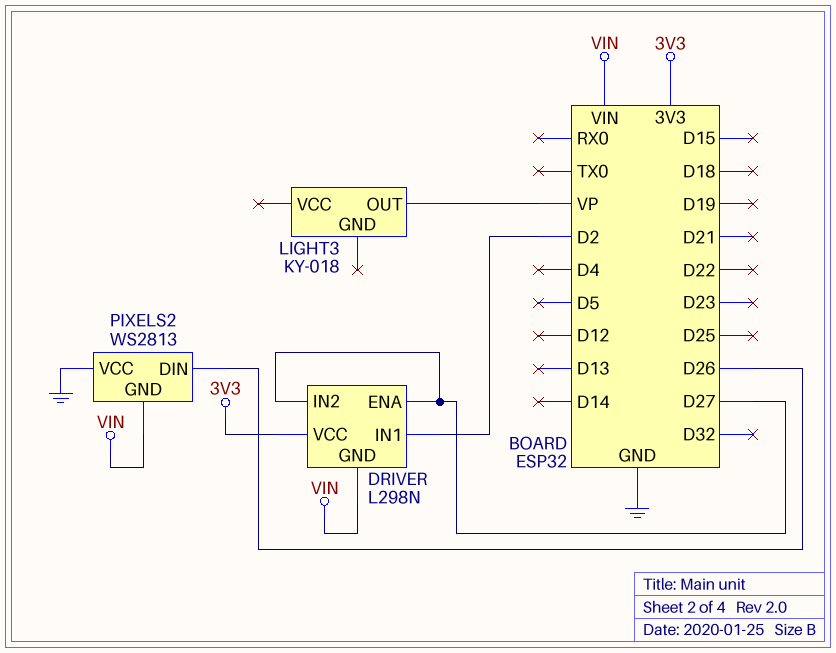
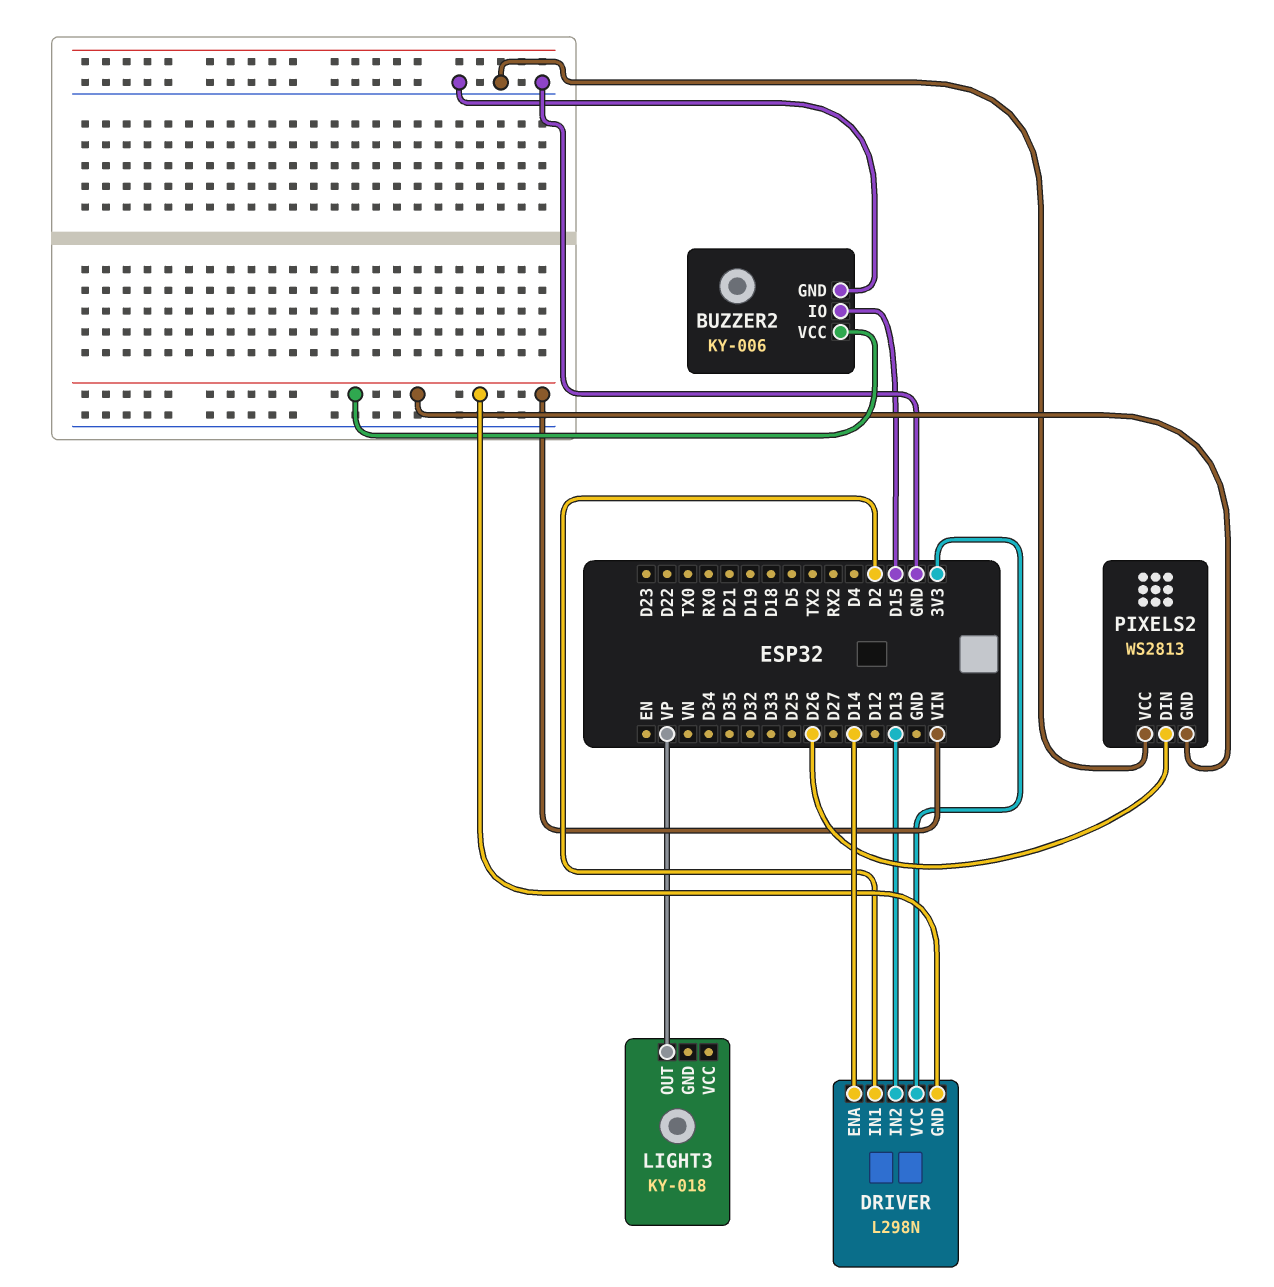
BUZZER2: none -> KY-006
BUZZER2 pin GND: none -> GND
BUZZER2 pin IO: none -> D15
BUZZER2 pin VCC: none -> VIN
DRIVER pin ENA: D27 -> D14
DRIVER pin IN2: D27 -> D13

